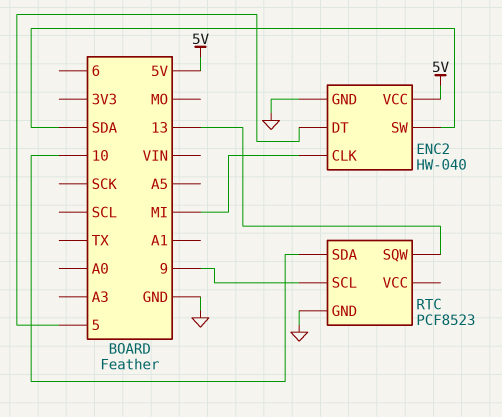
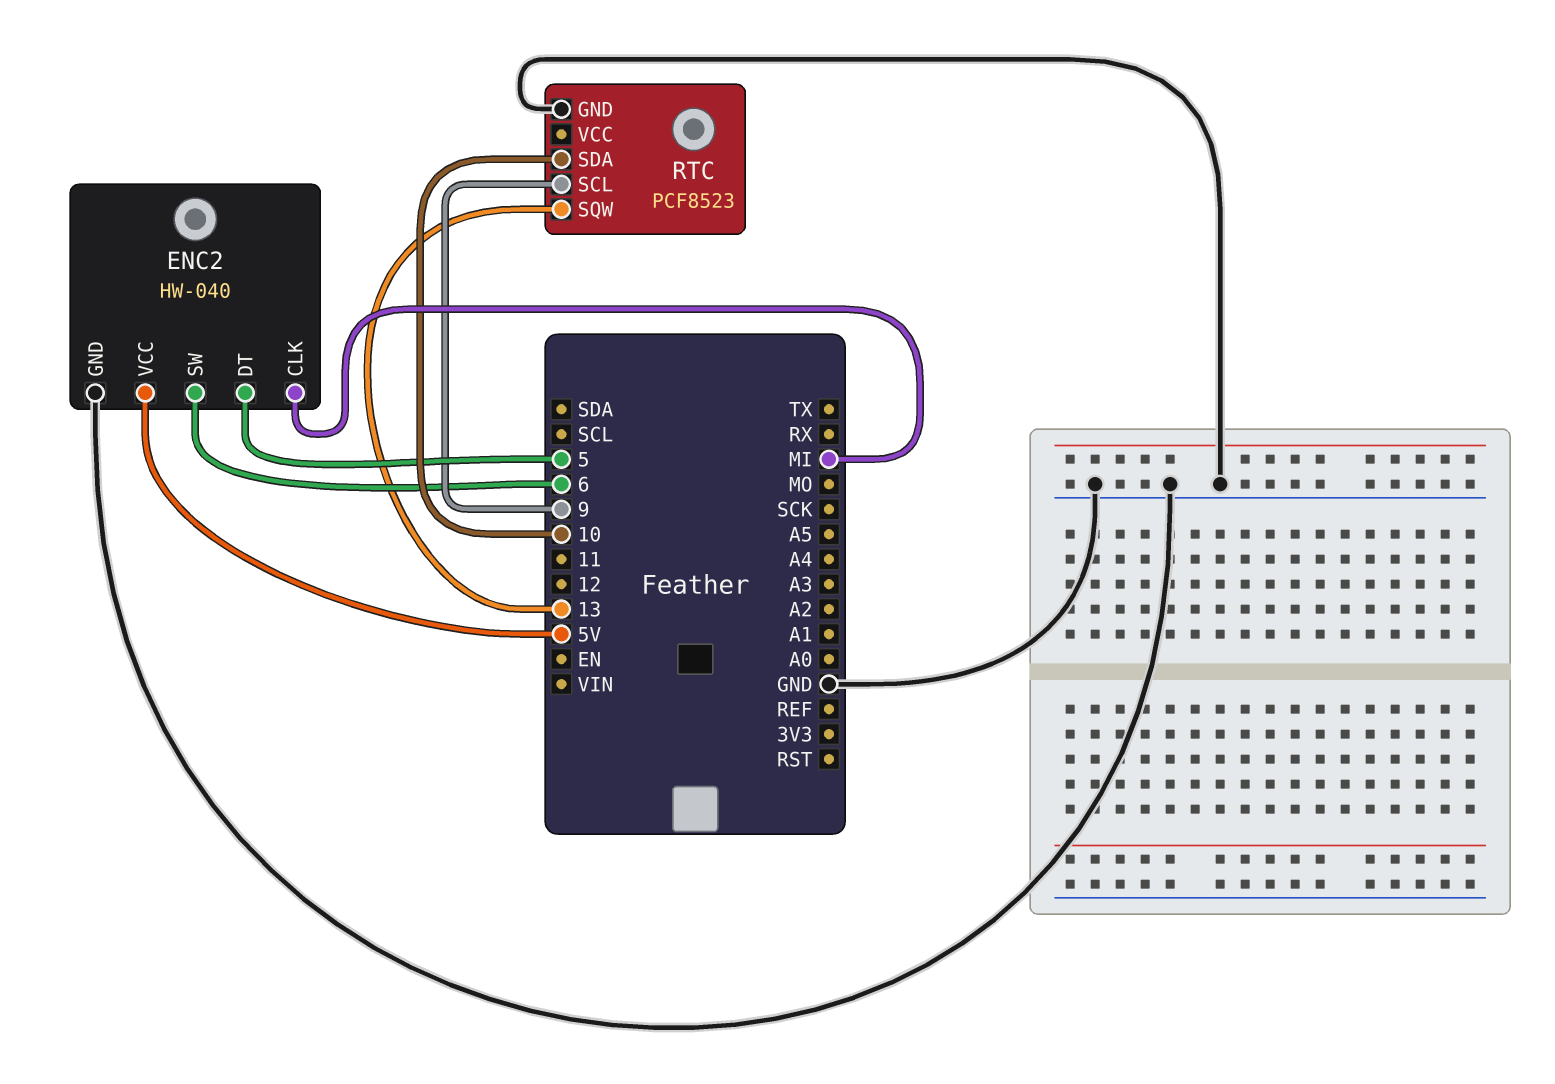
ENC2 pin SW: SDA -> 6

